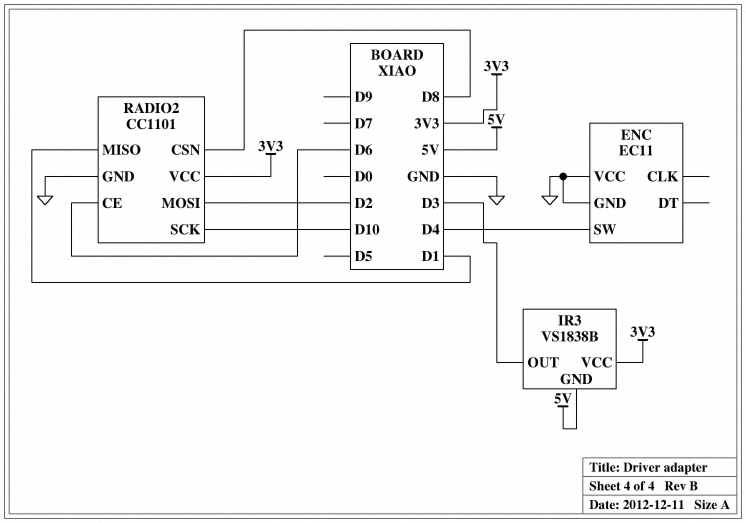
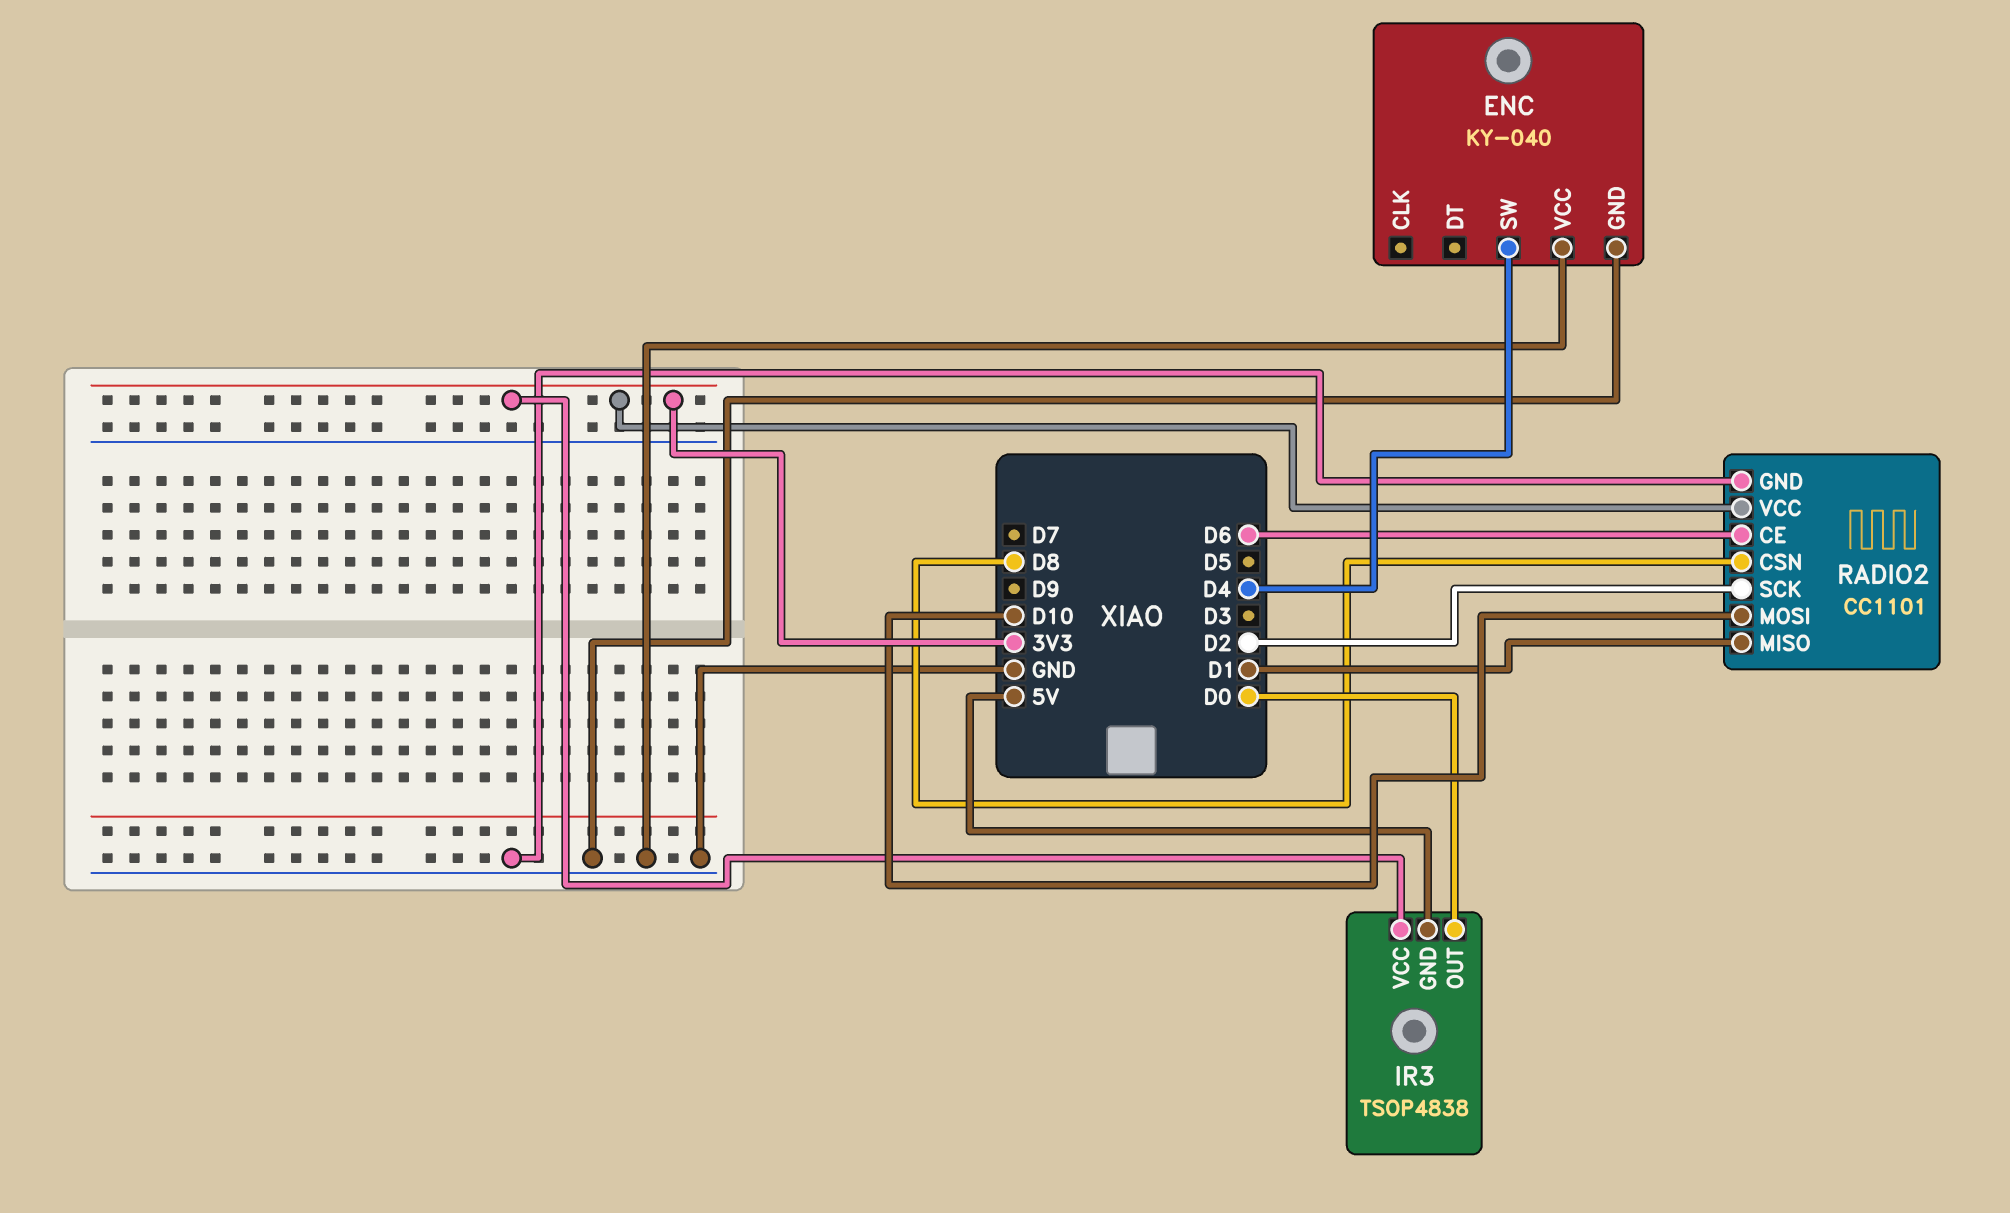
ENC: EC11 -> KY-040
IR3: VS1838B -> TSOP4838
IR3 pin OUT: D3 -> D0
RADIO2 pin MOSI: D2 -> D10
RADIO2 pin SCK: D10 -> D2

